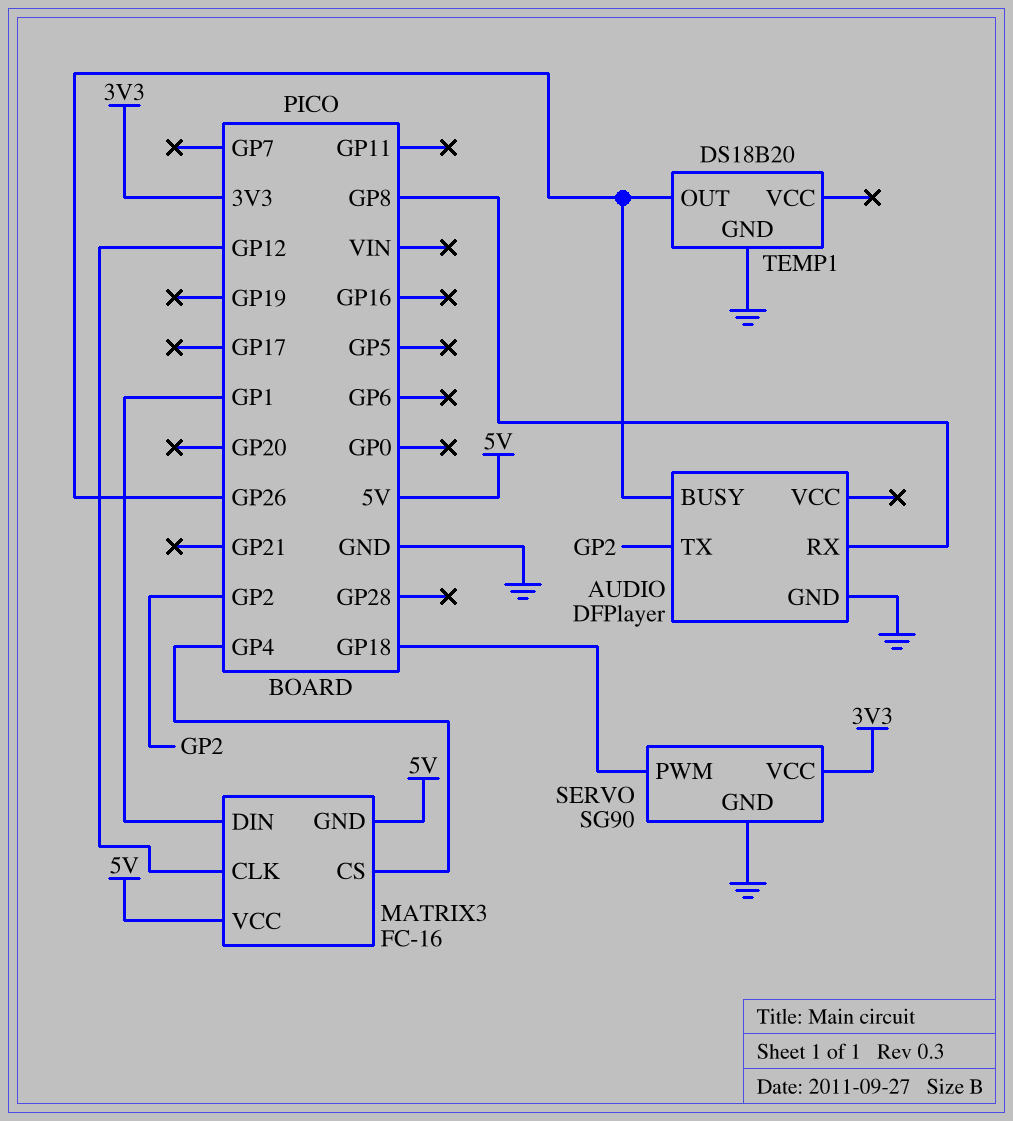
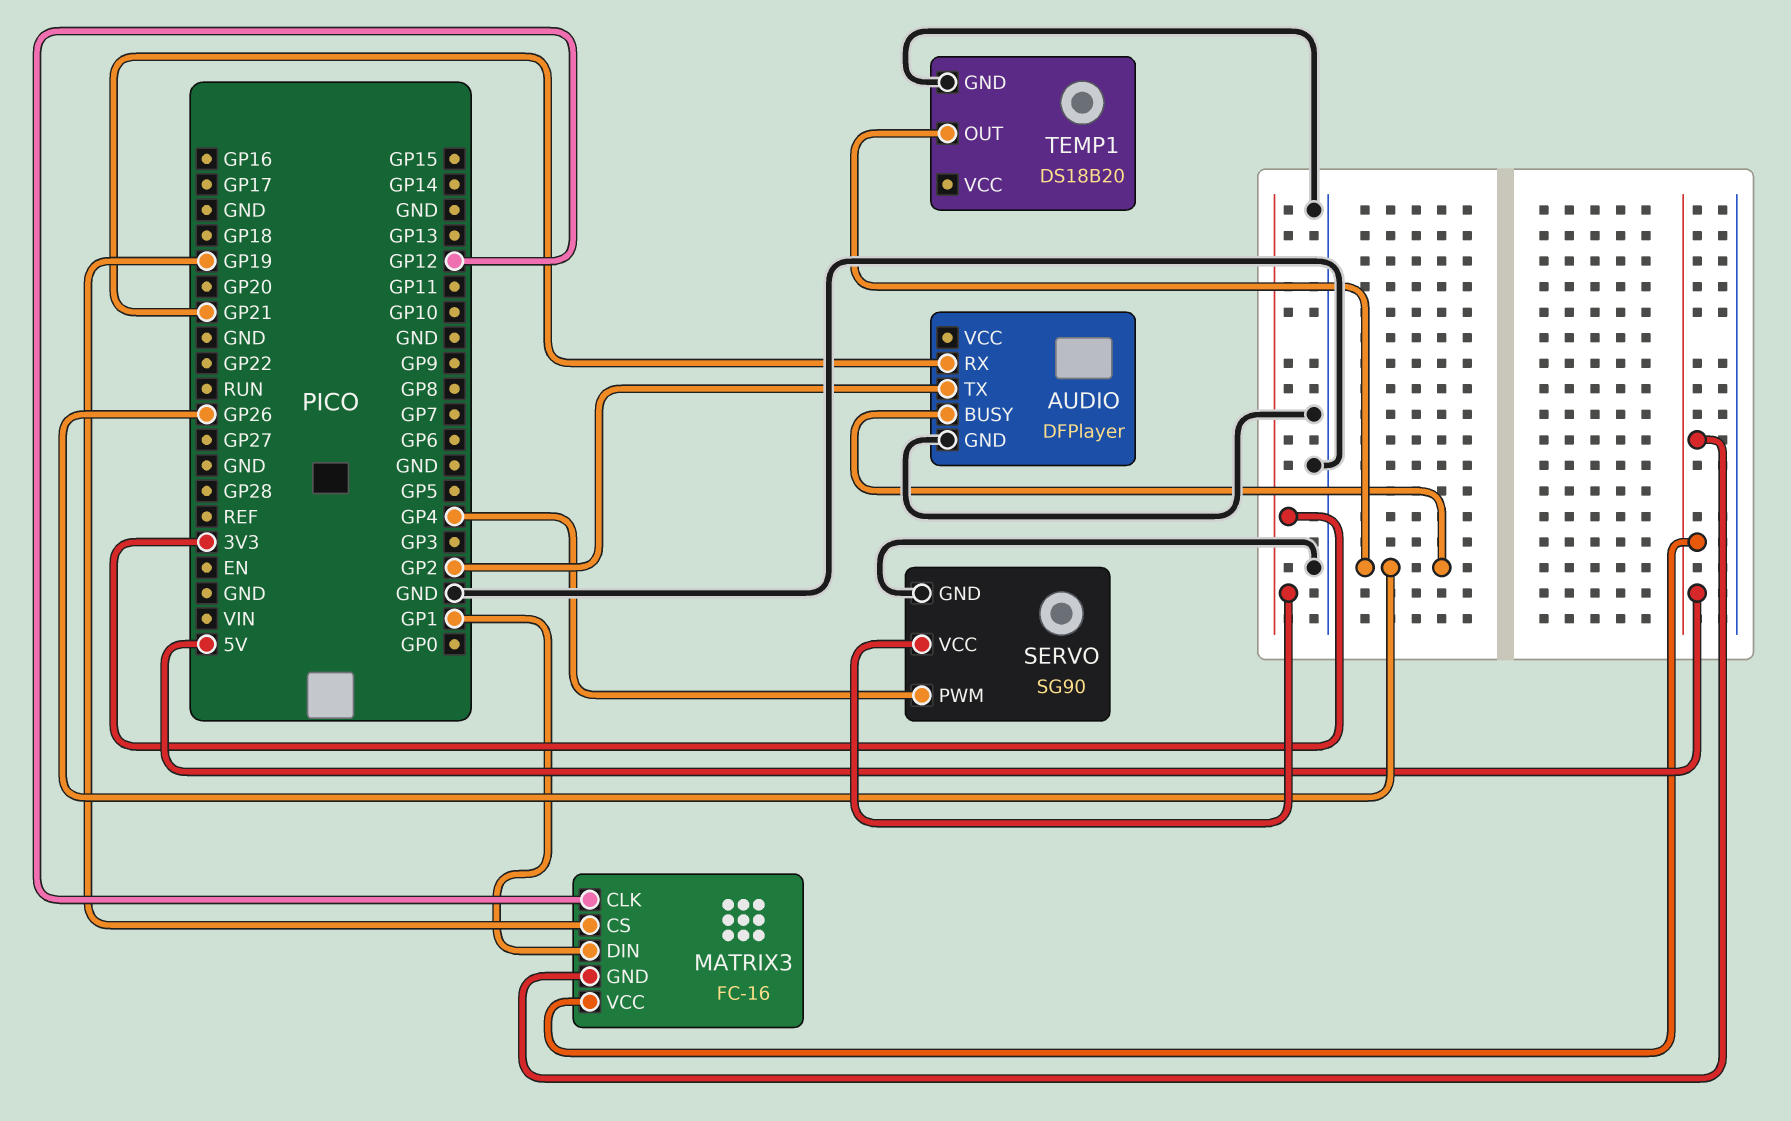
AUDIO pin RX: GP8 -> GP21
MATRIX3 pin CS: GP4 -> GP19
SERVO pin PWM: GP18 -> GP4

